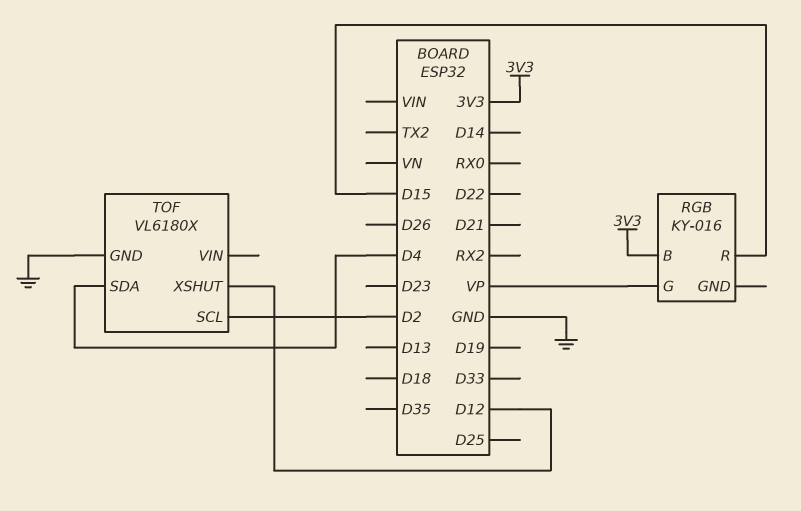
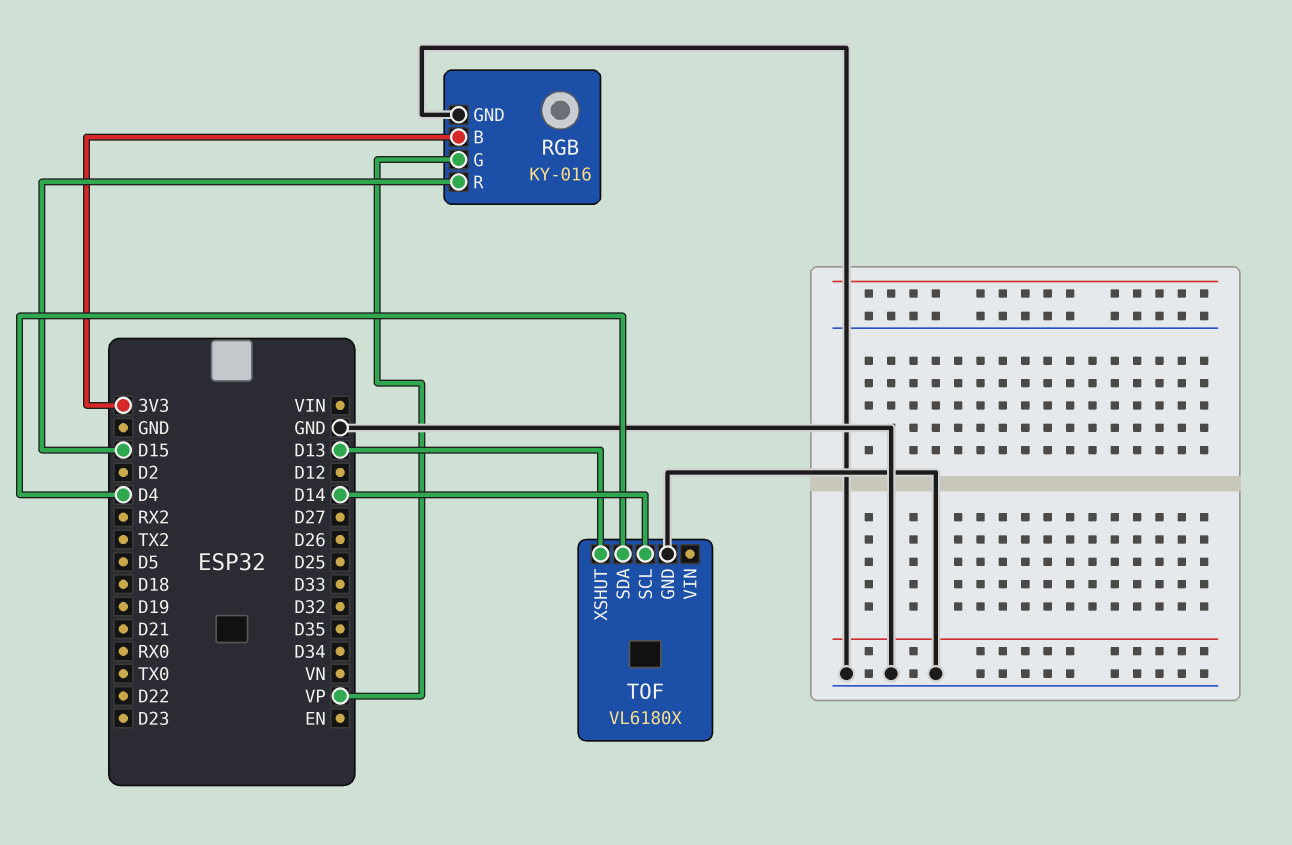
RGB pin GND: none -> GND
TOF pin SCL: D2 -> D14
TOF pin XSHUT: D12 -> D13

